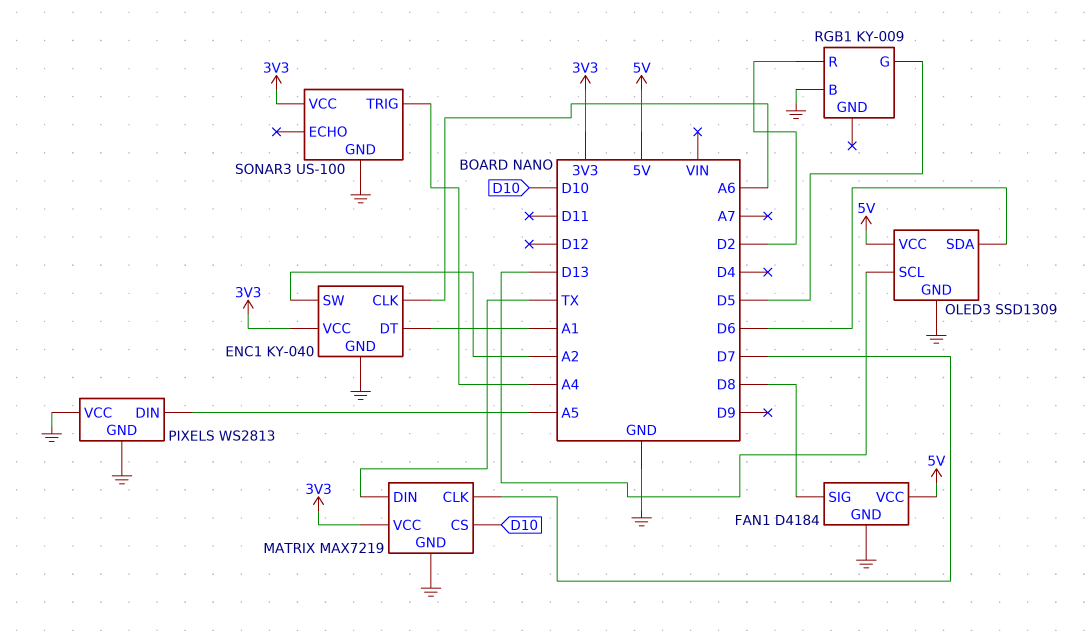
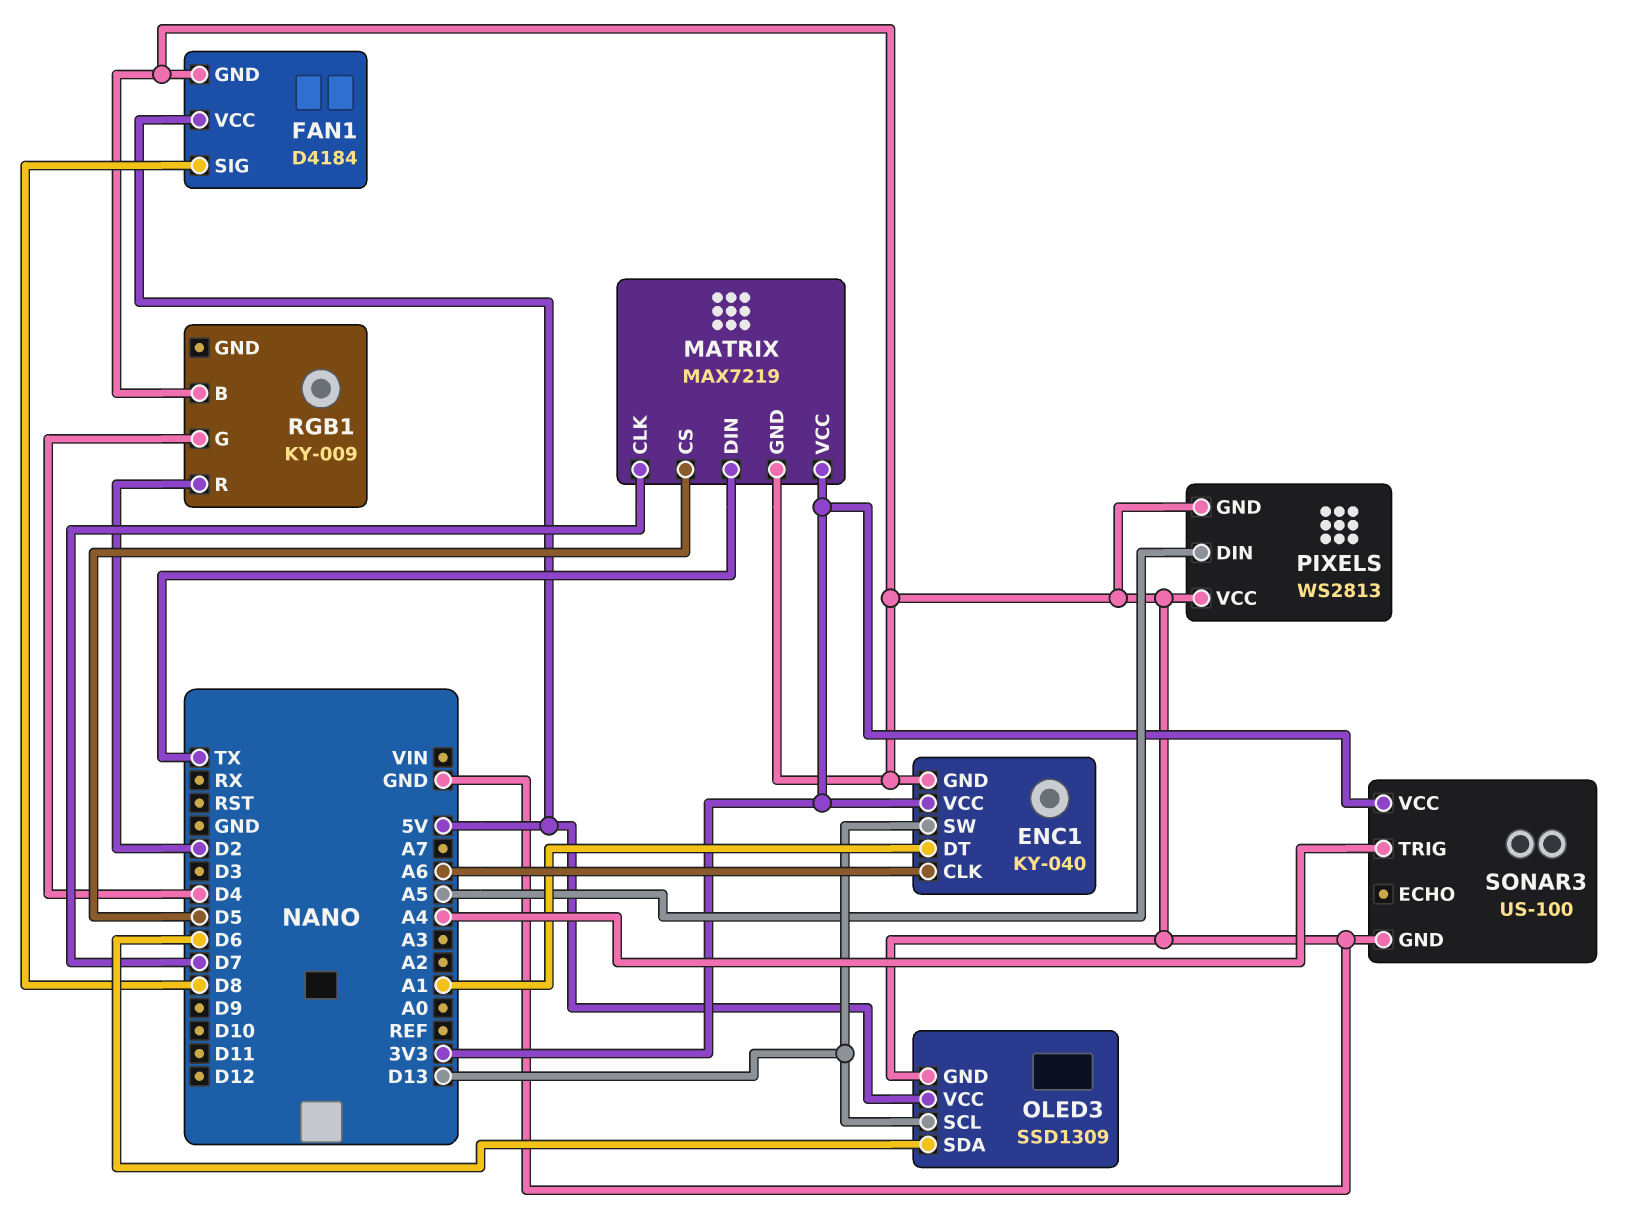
ENC1 pin SW: A2 -> D13
MATRIX pin CS: D10 -> D5
RGB1 pin G: D5 -> D4

